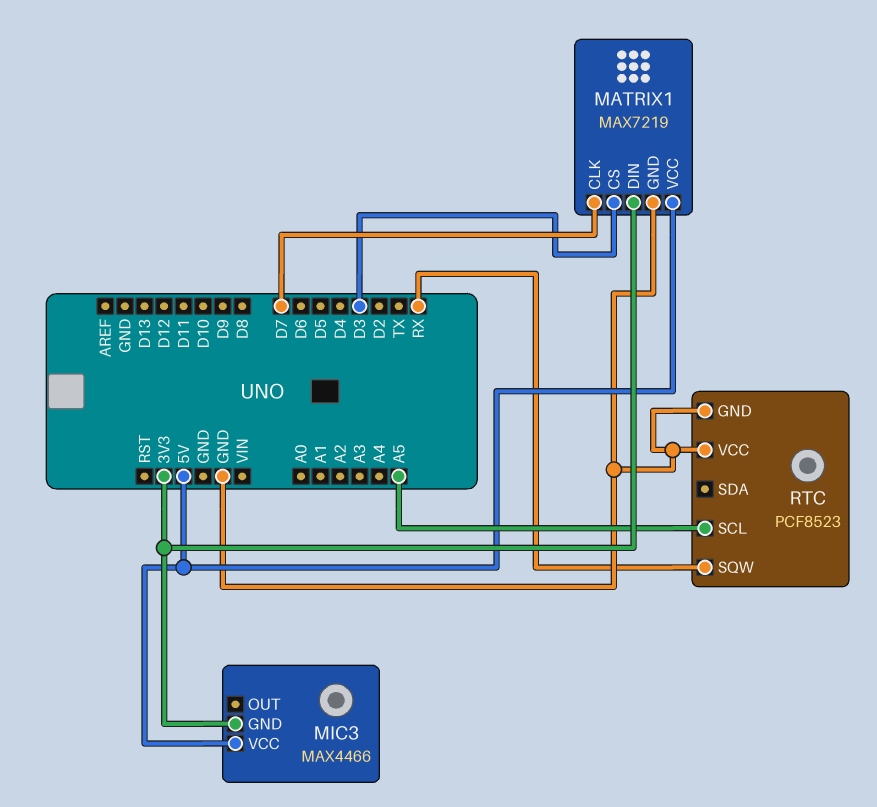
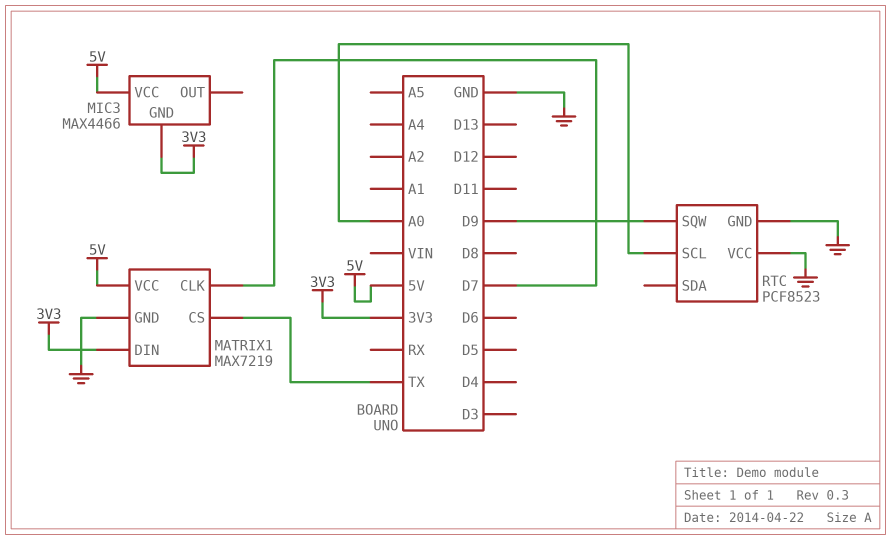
MATRIX1 pin CS: D3 -> TX
RTC pin SCL: A5 -> A0
RTC pin SQW: RX -> D9

